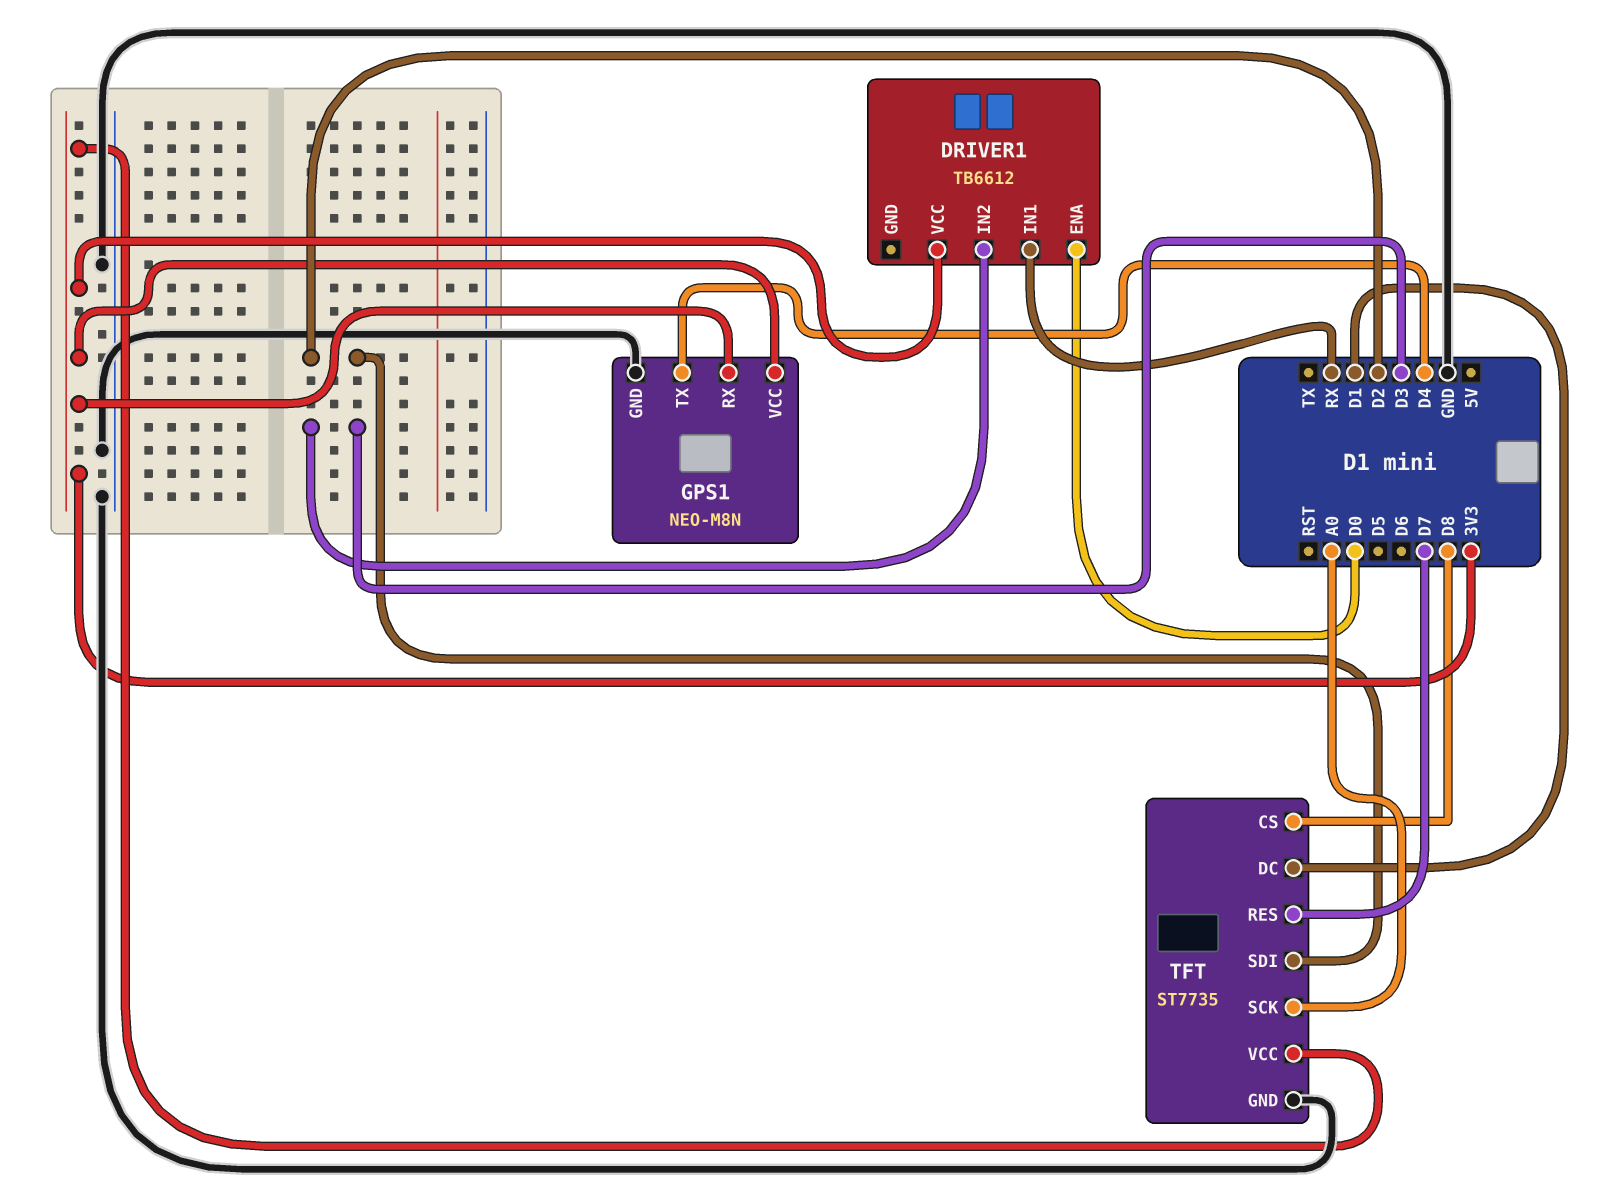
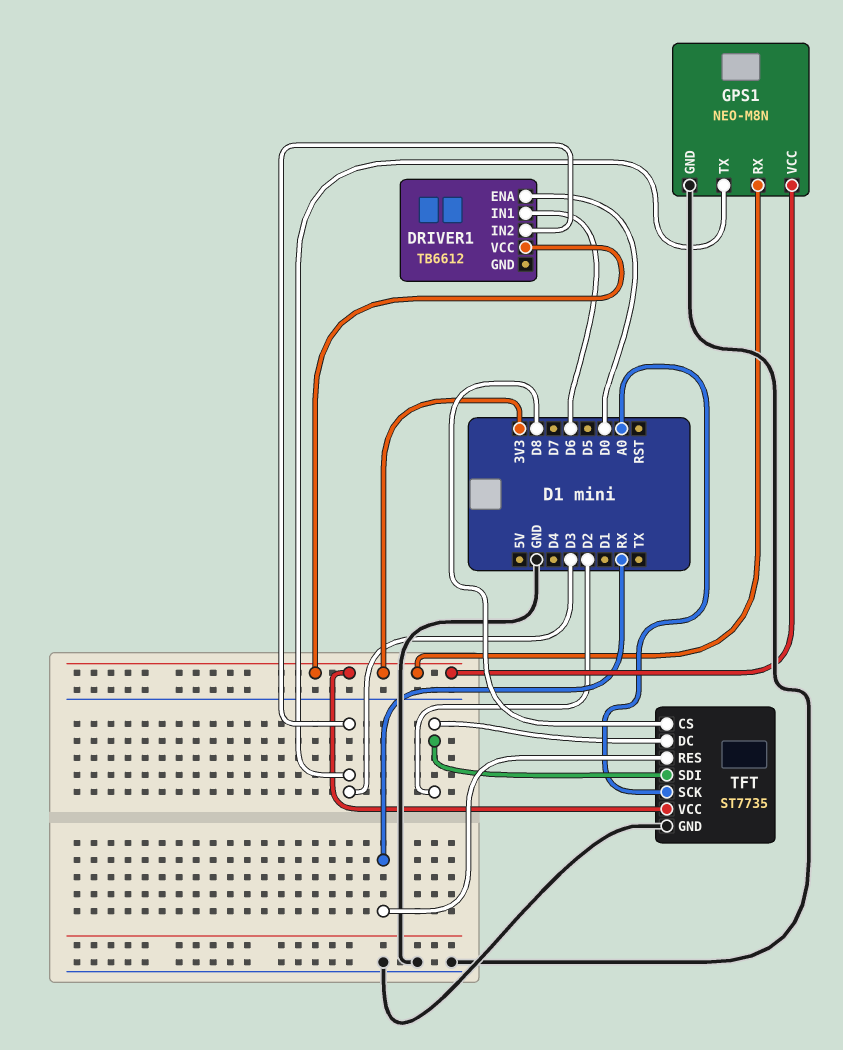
DRIVER1 pin IN1: RX -> D6
GPS1 pin TX: D4 -> D3
TFT pin DC: D1 -> D2
TFT pin RES: D7 -> RX

